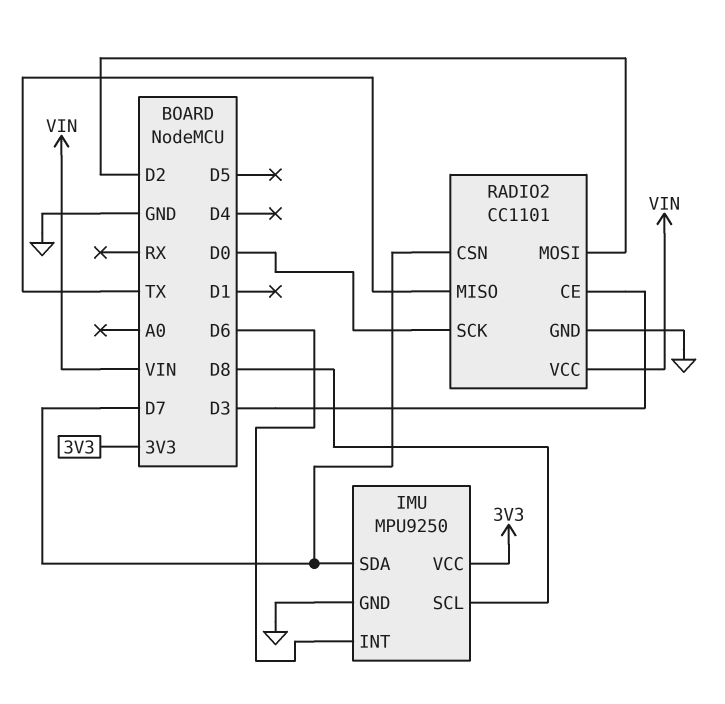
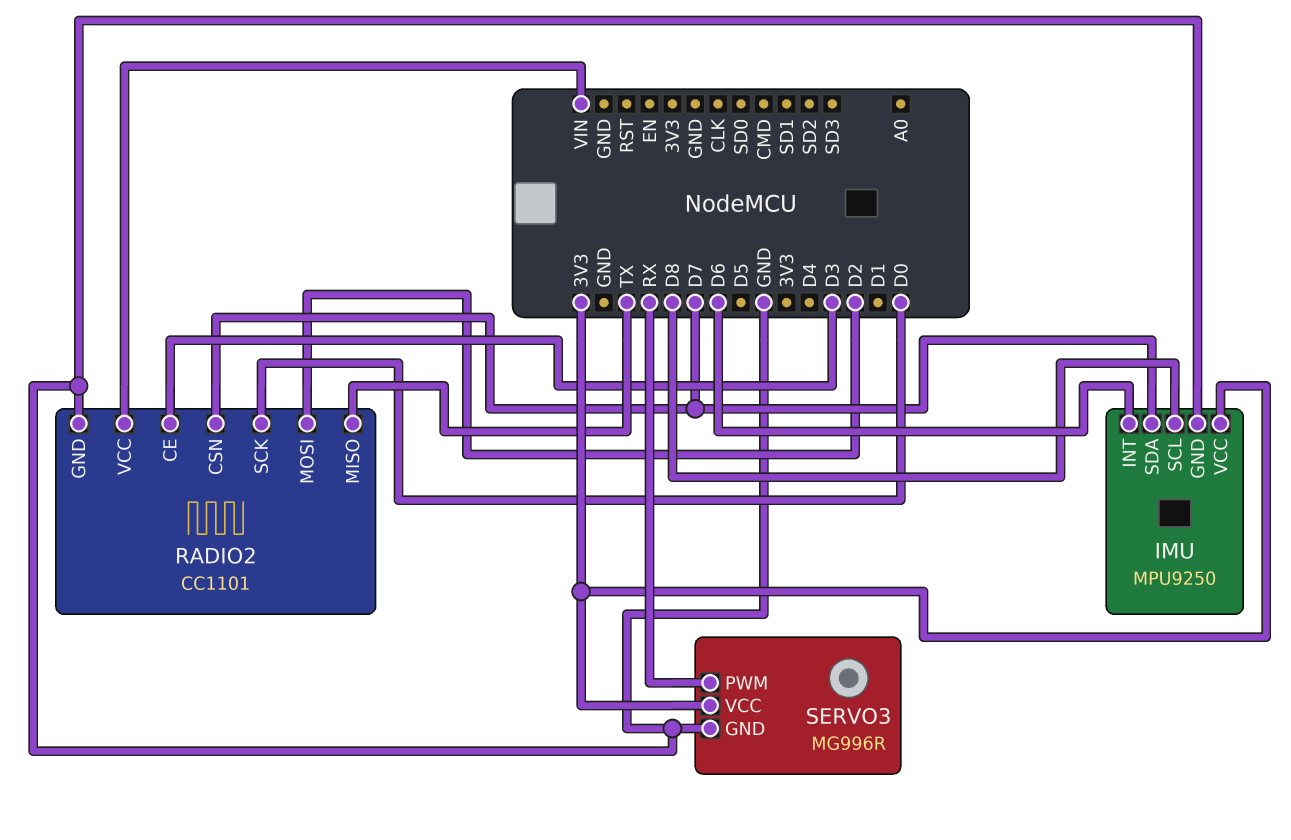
SERVO3: none -> MG996R
SERVO3 pin GND: none -> GND
SERVO3 pin PWM: none -> RX
SERVO3 pin VCC: none -> 3V3

